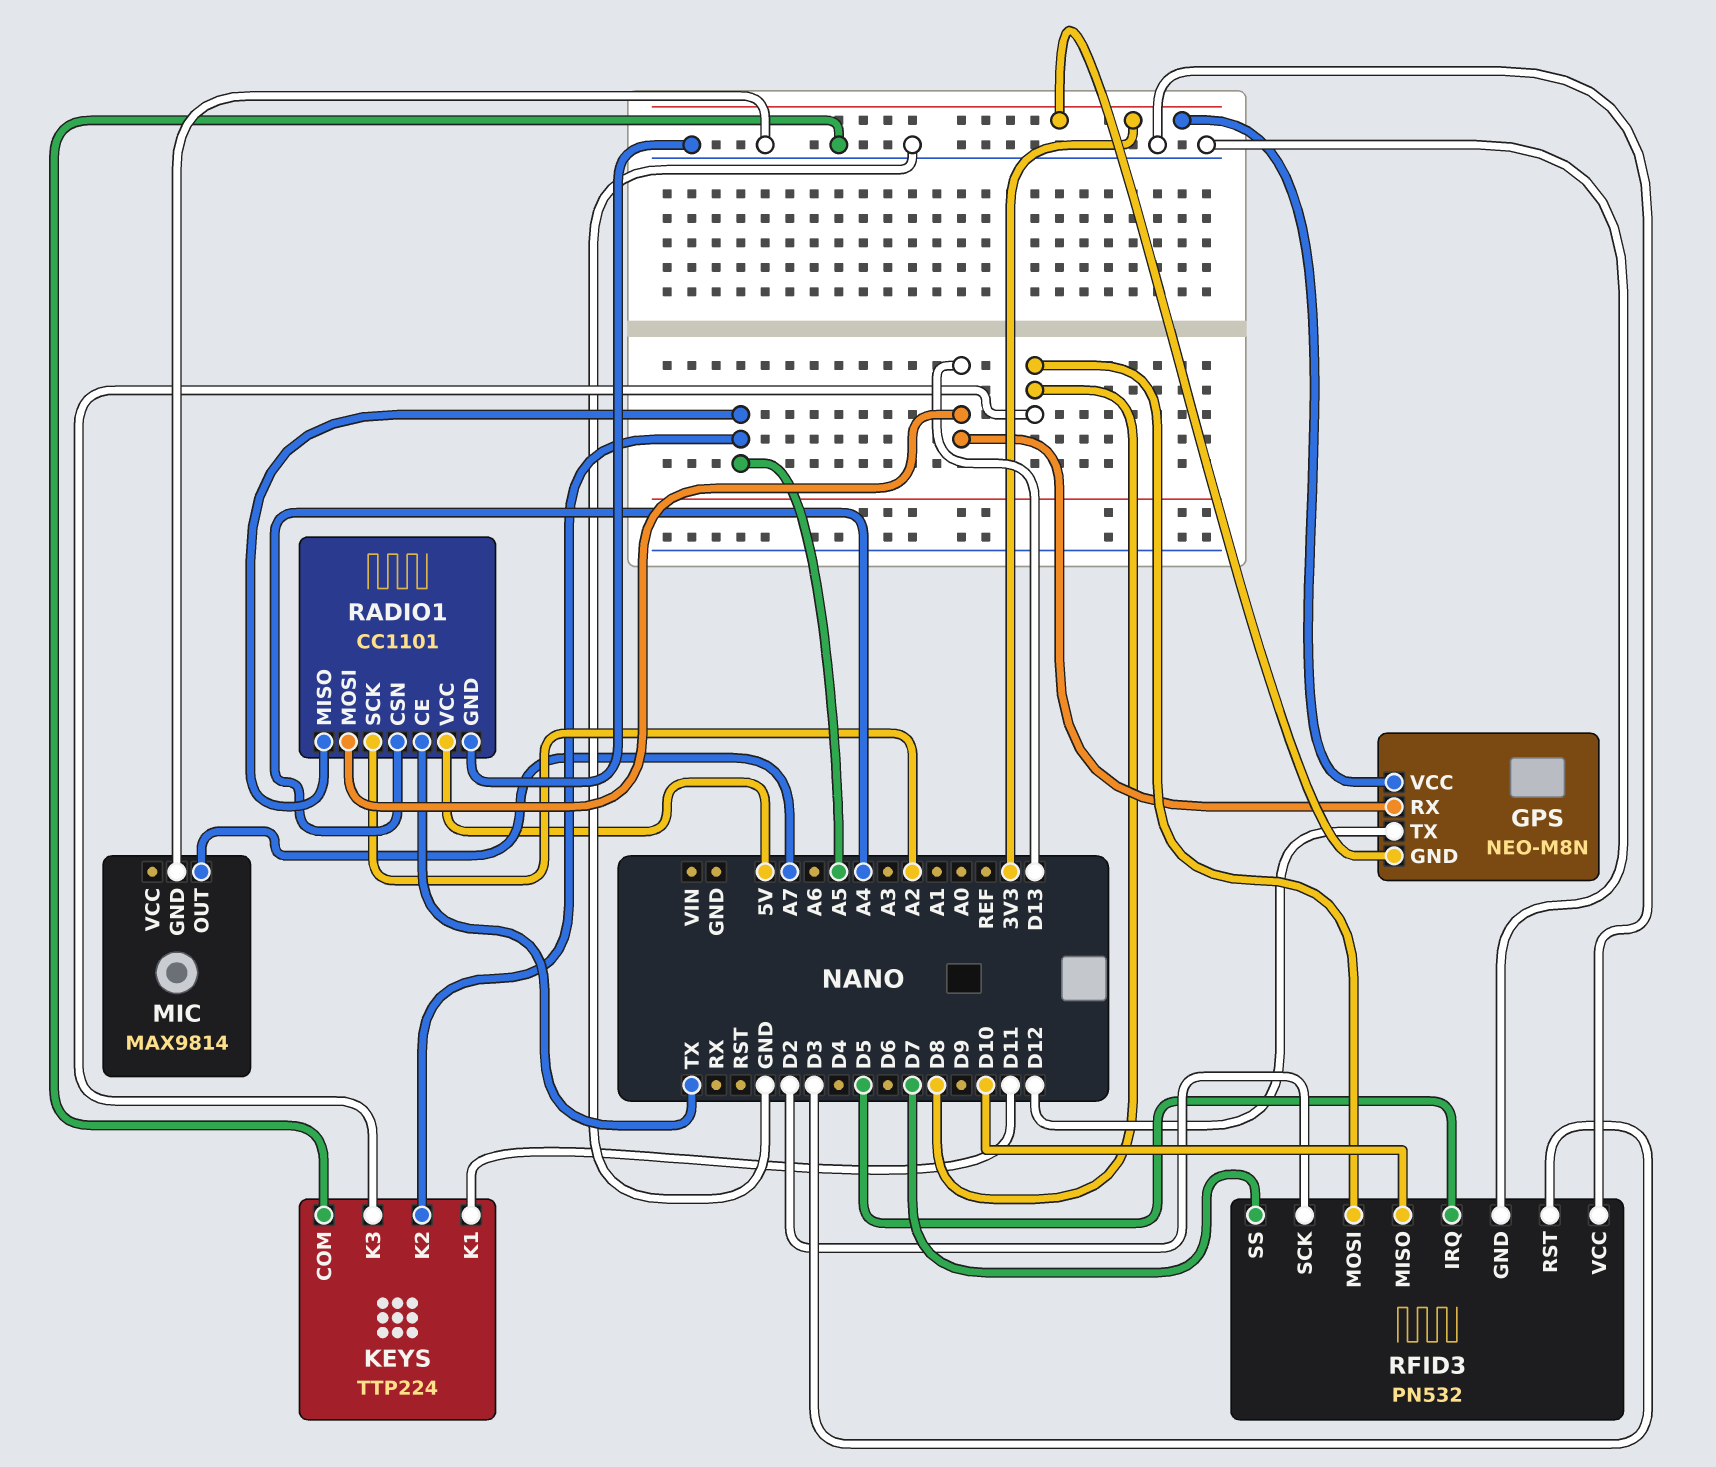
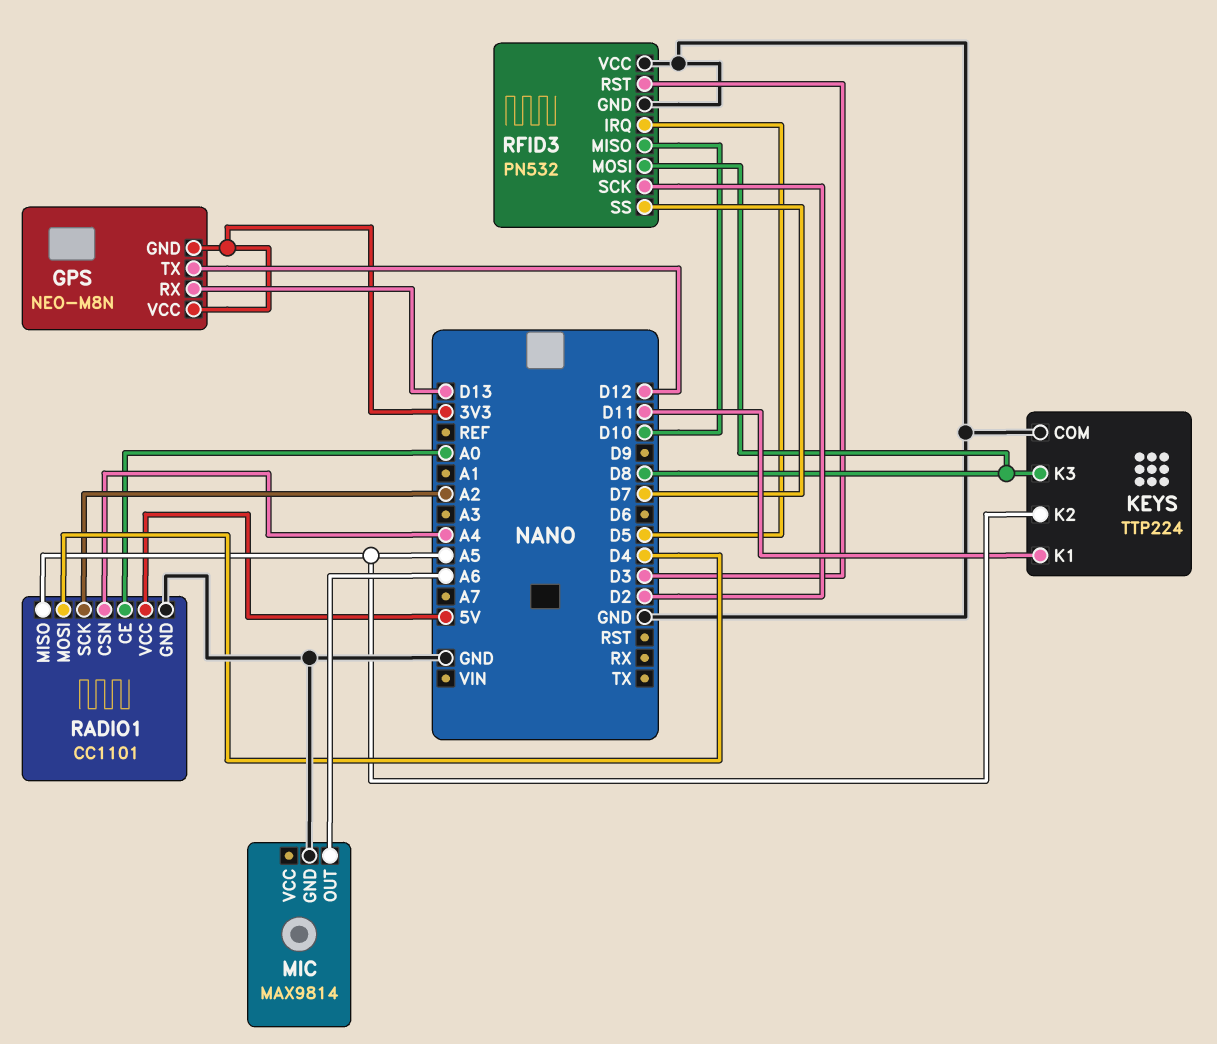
MIC pin OUT: A7 -> A6
RADIO1 pin CE: TX -> A0
RADIO1 pin MOSI: D13 -> D4

